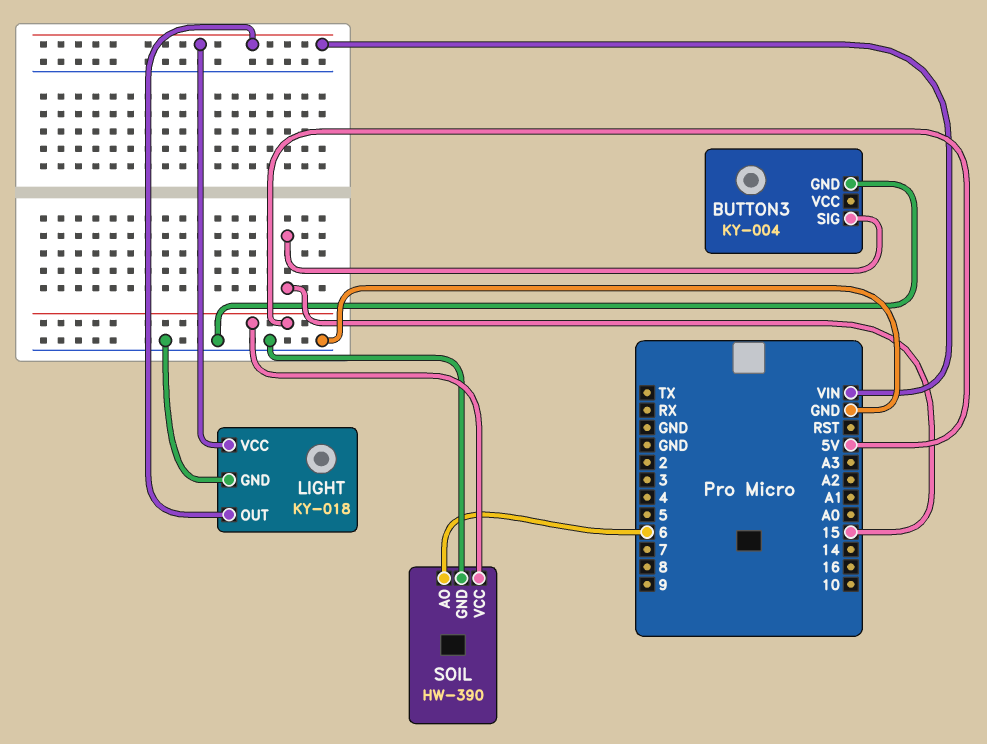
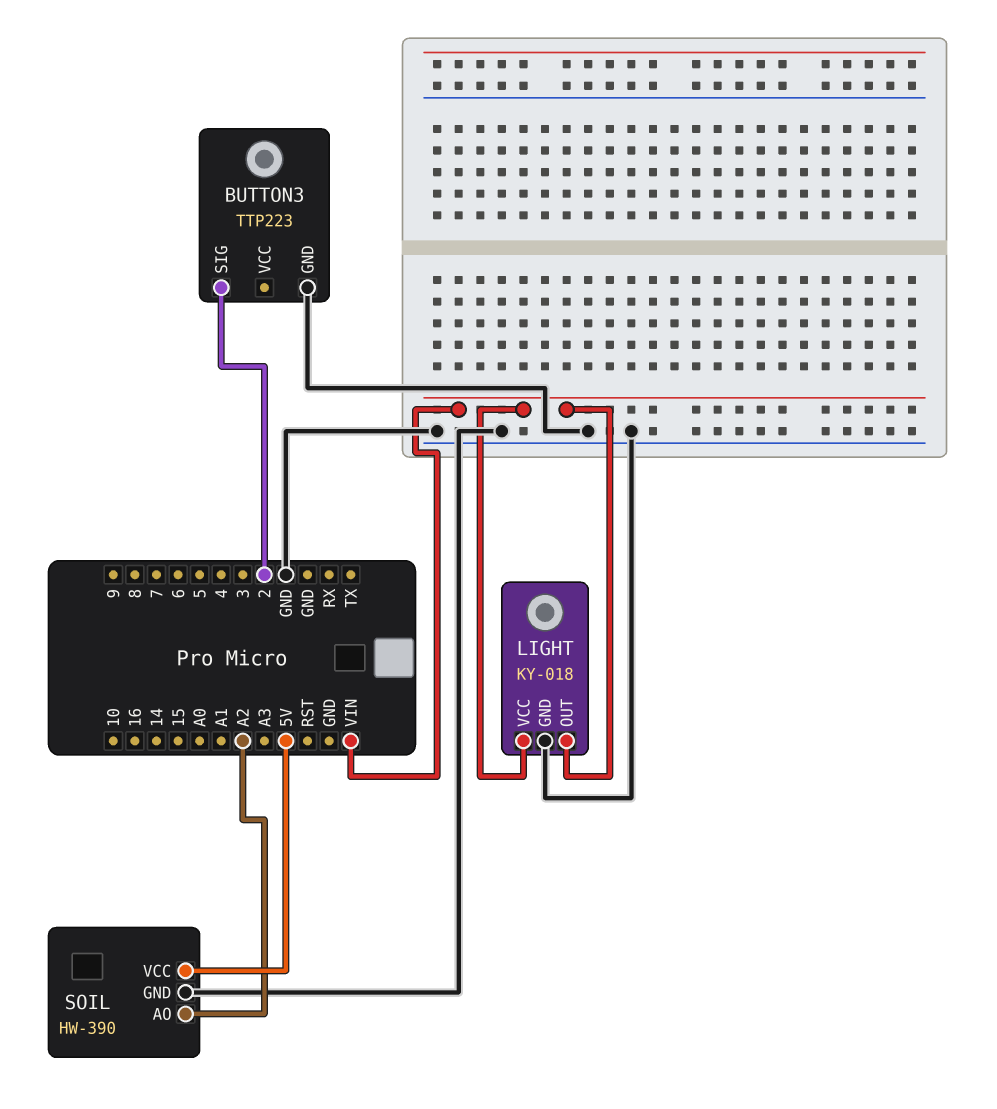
BUTTON3: KY-004 -> TTP223
BUTTON3 pin SIG: 15 -> 2
SOIL pin AO: 6 -> A2

